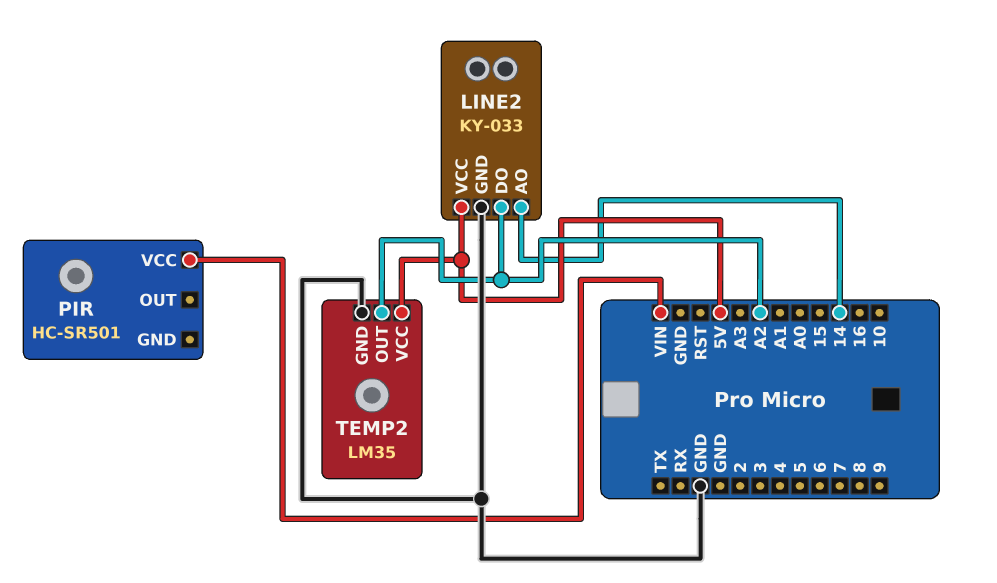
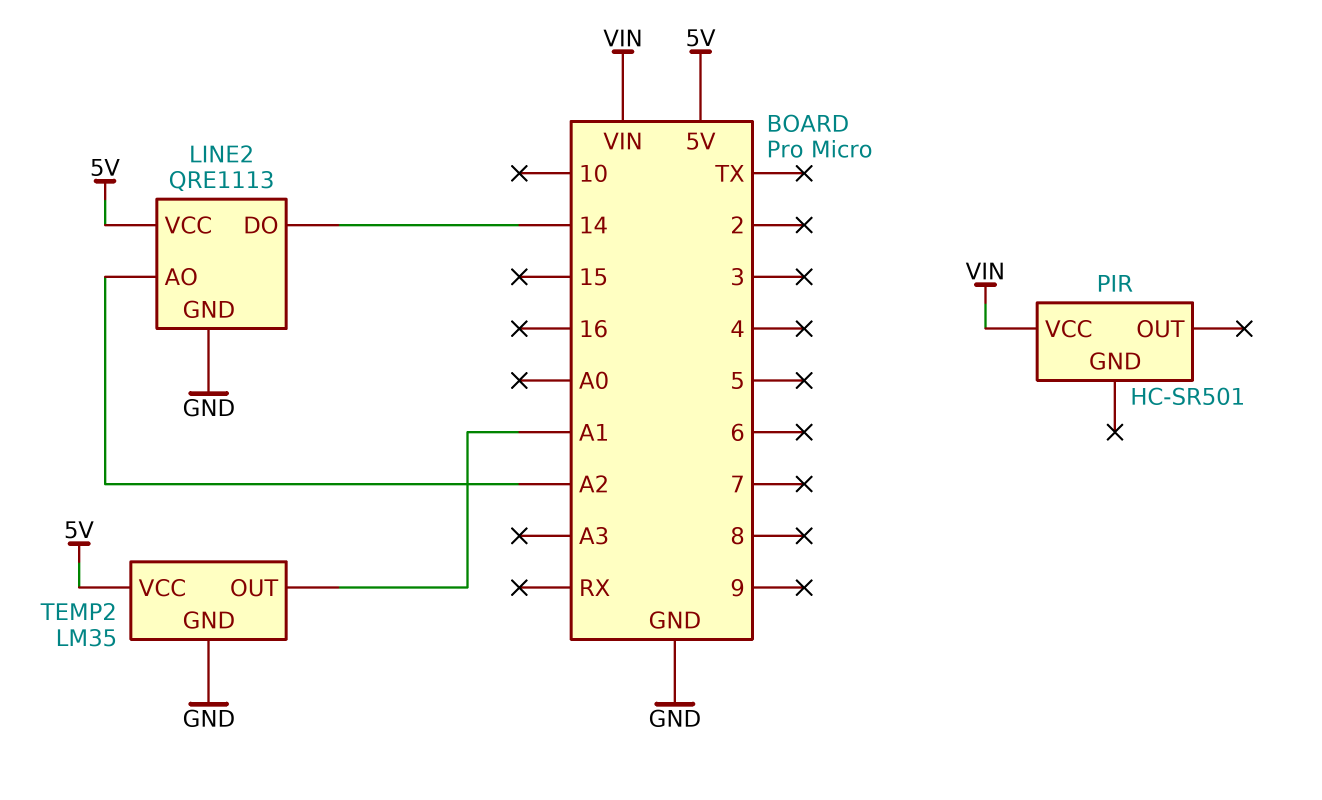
LINE2: KY-033 -> QRE1113
LINE2 pin AO: 14 -> A2
LINE2 pin DO: A2 -> 14
TEMP2 pin OUT: A2 -> A1

